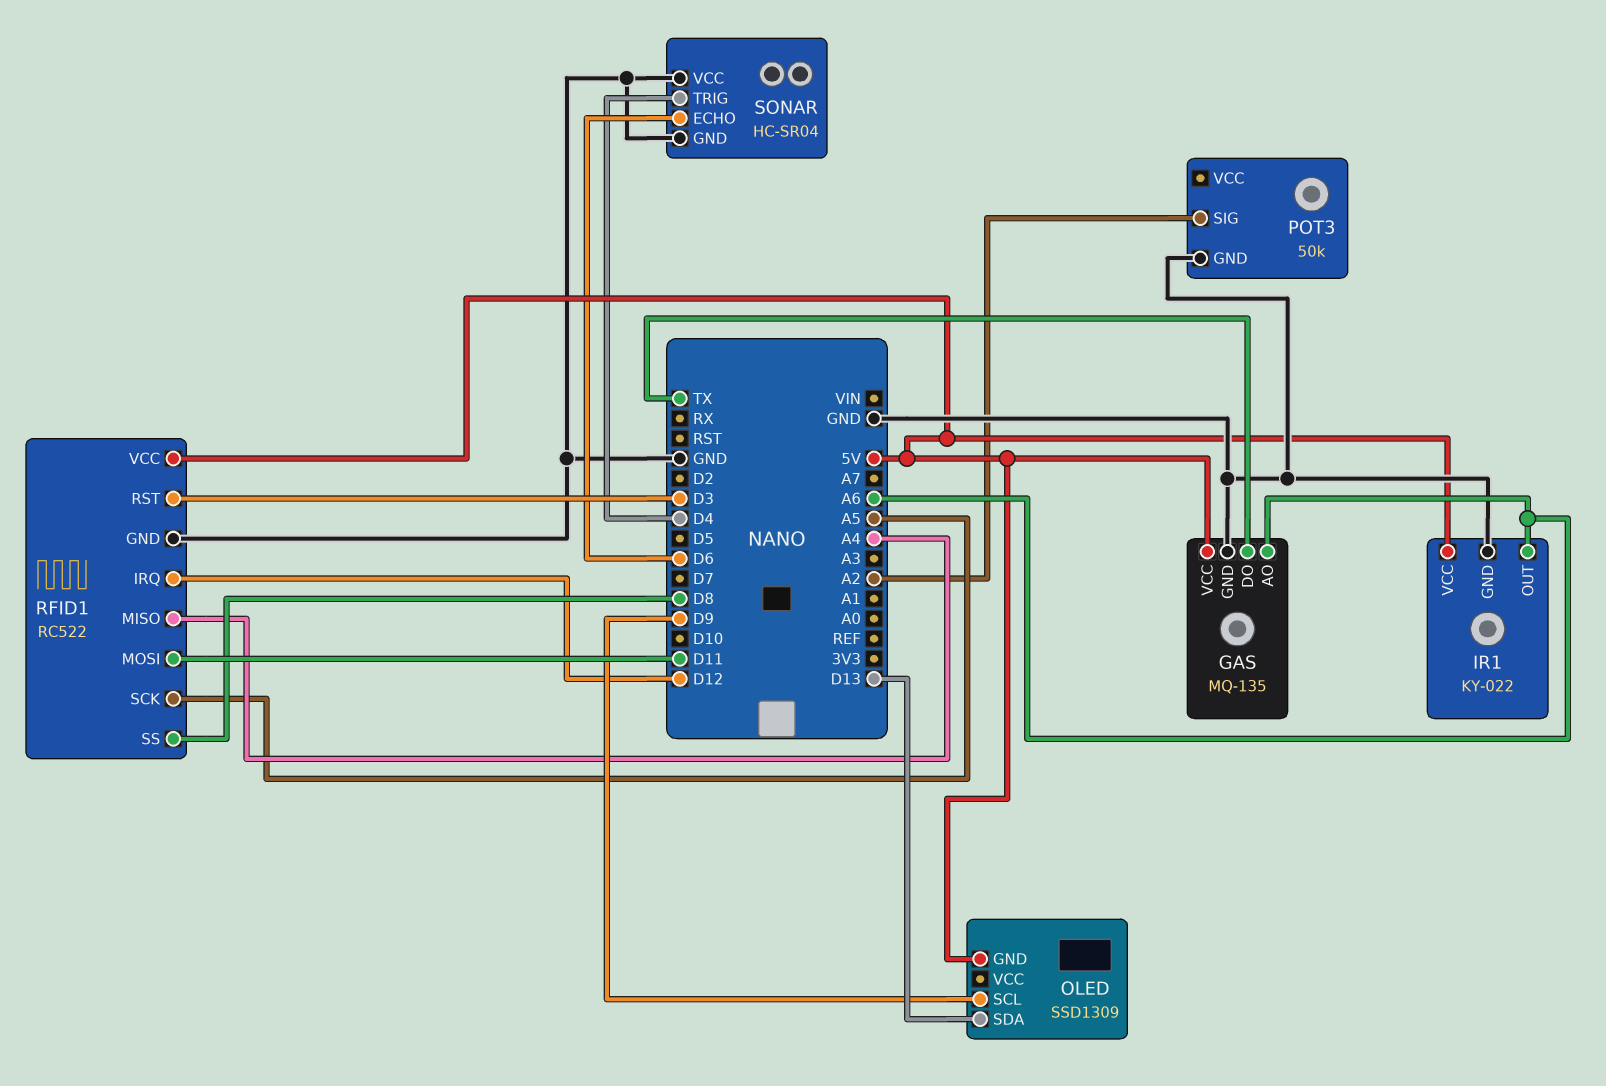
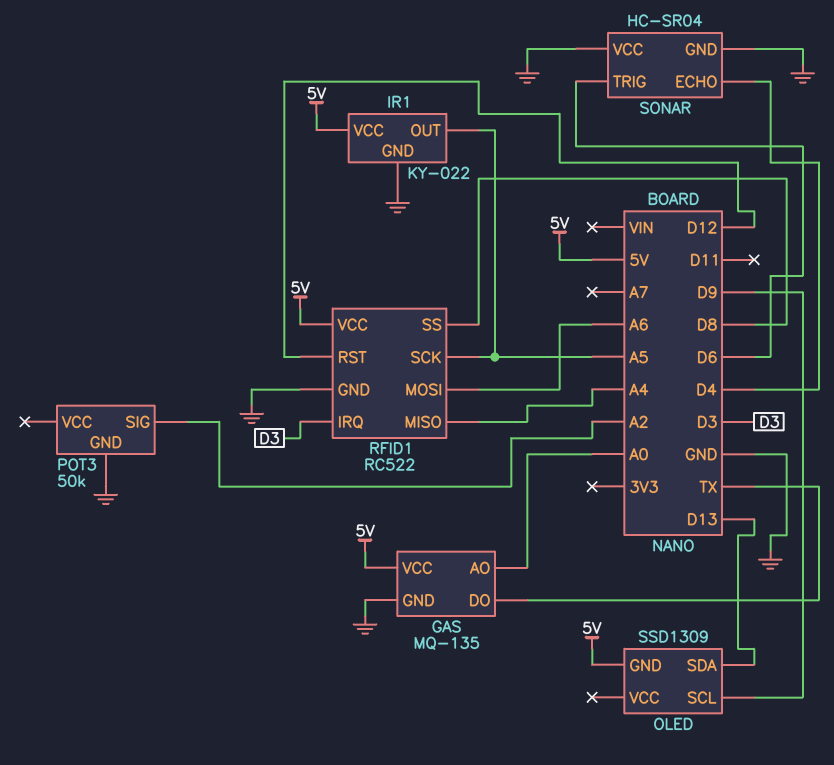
GAS pin AO: A6 -> A0
IR1 pin OUT: A6 -> A5
RFID1 pin IRQ: D12 -> D3
RFID1 pin MOSI: D11 -> A6
RFID1 pin RST: D3 -> D12
SONAR pin ECHO: D6 -> D4
SONAR pin TRIG: D4 -> D6

